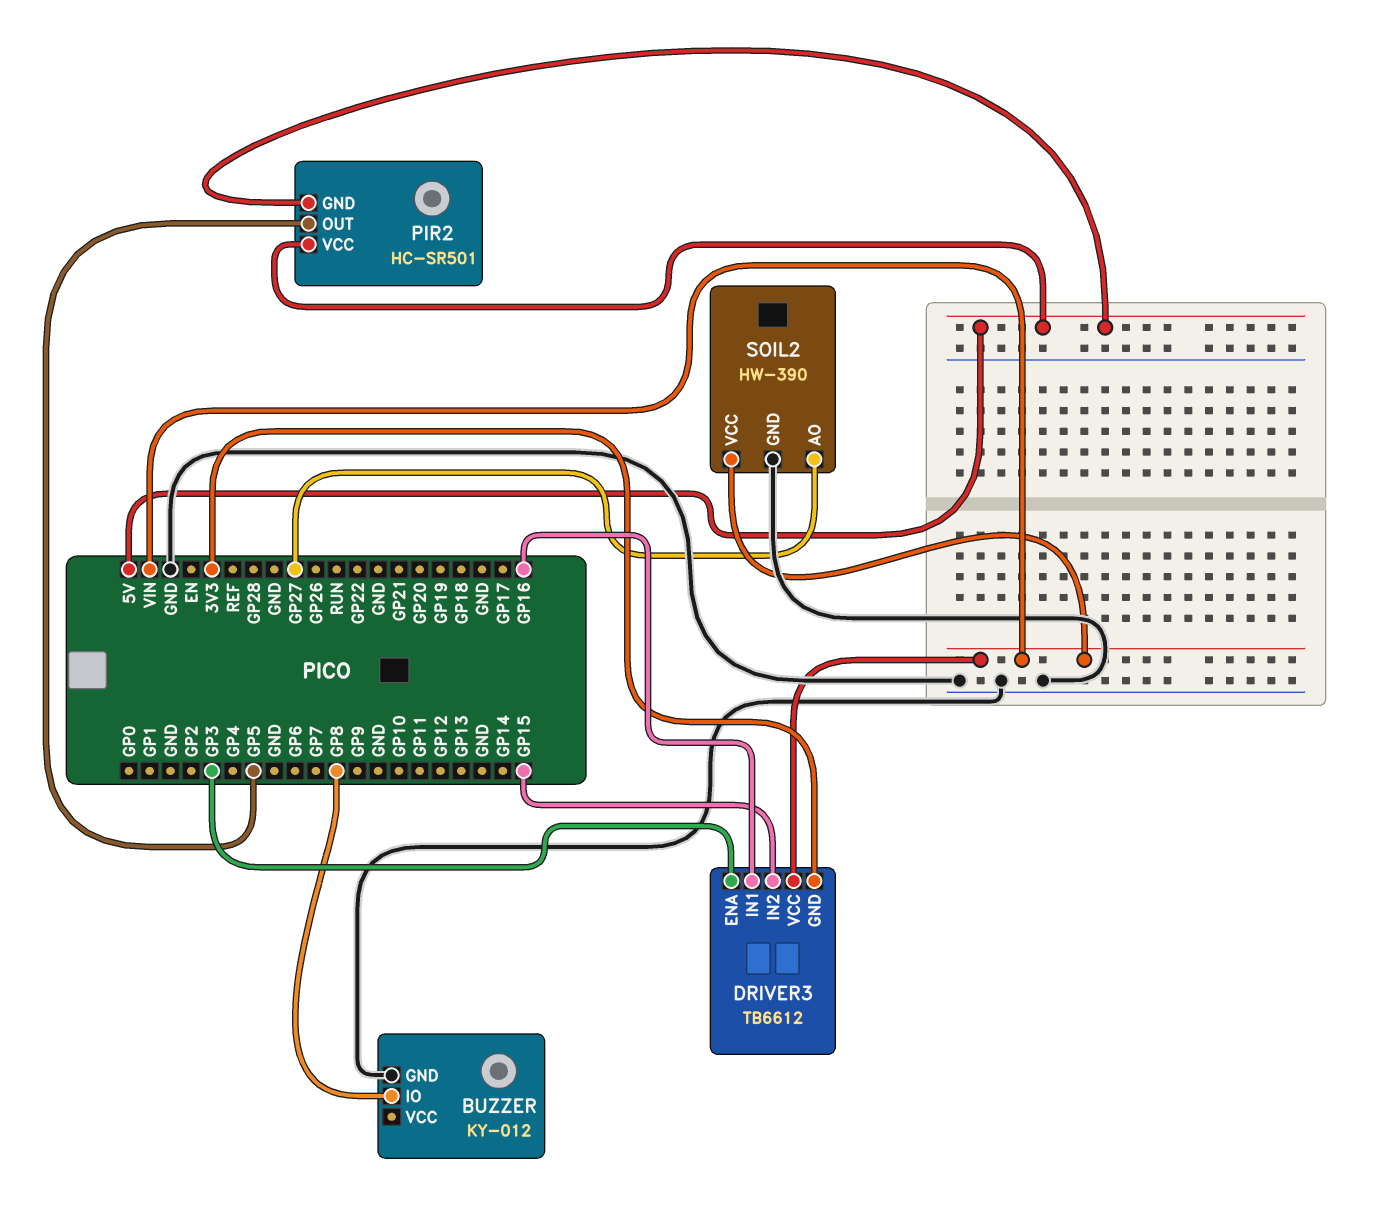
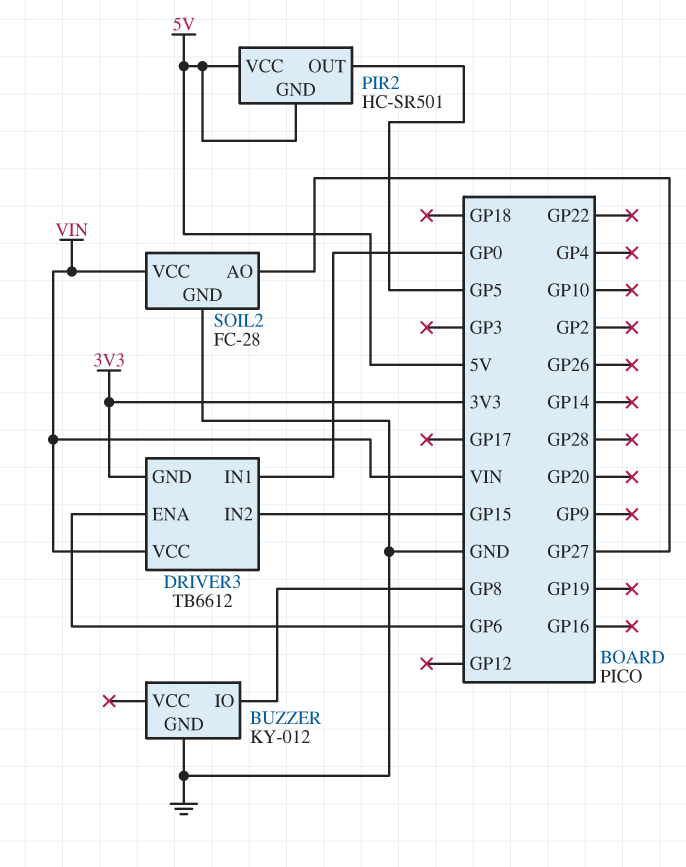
DRIVER3 pin ENA: GP3 -> GP6
DRIVER3 pin IN1: GP16 -> GP0
SOIL2: HW-390 -> FC-28

